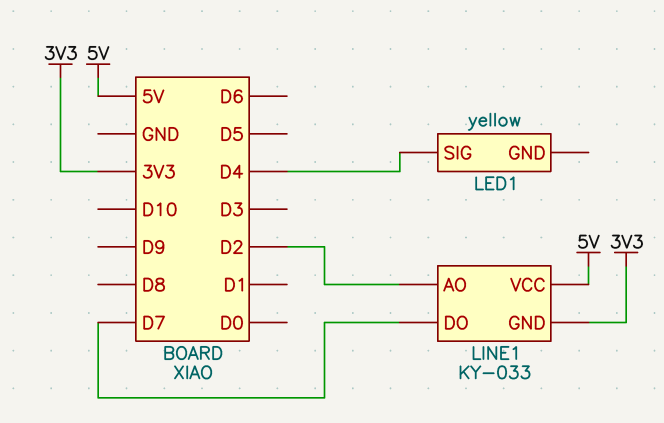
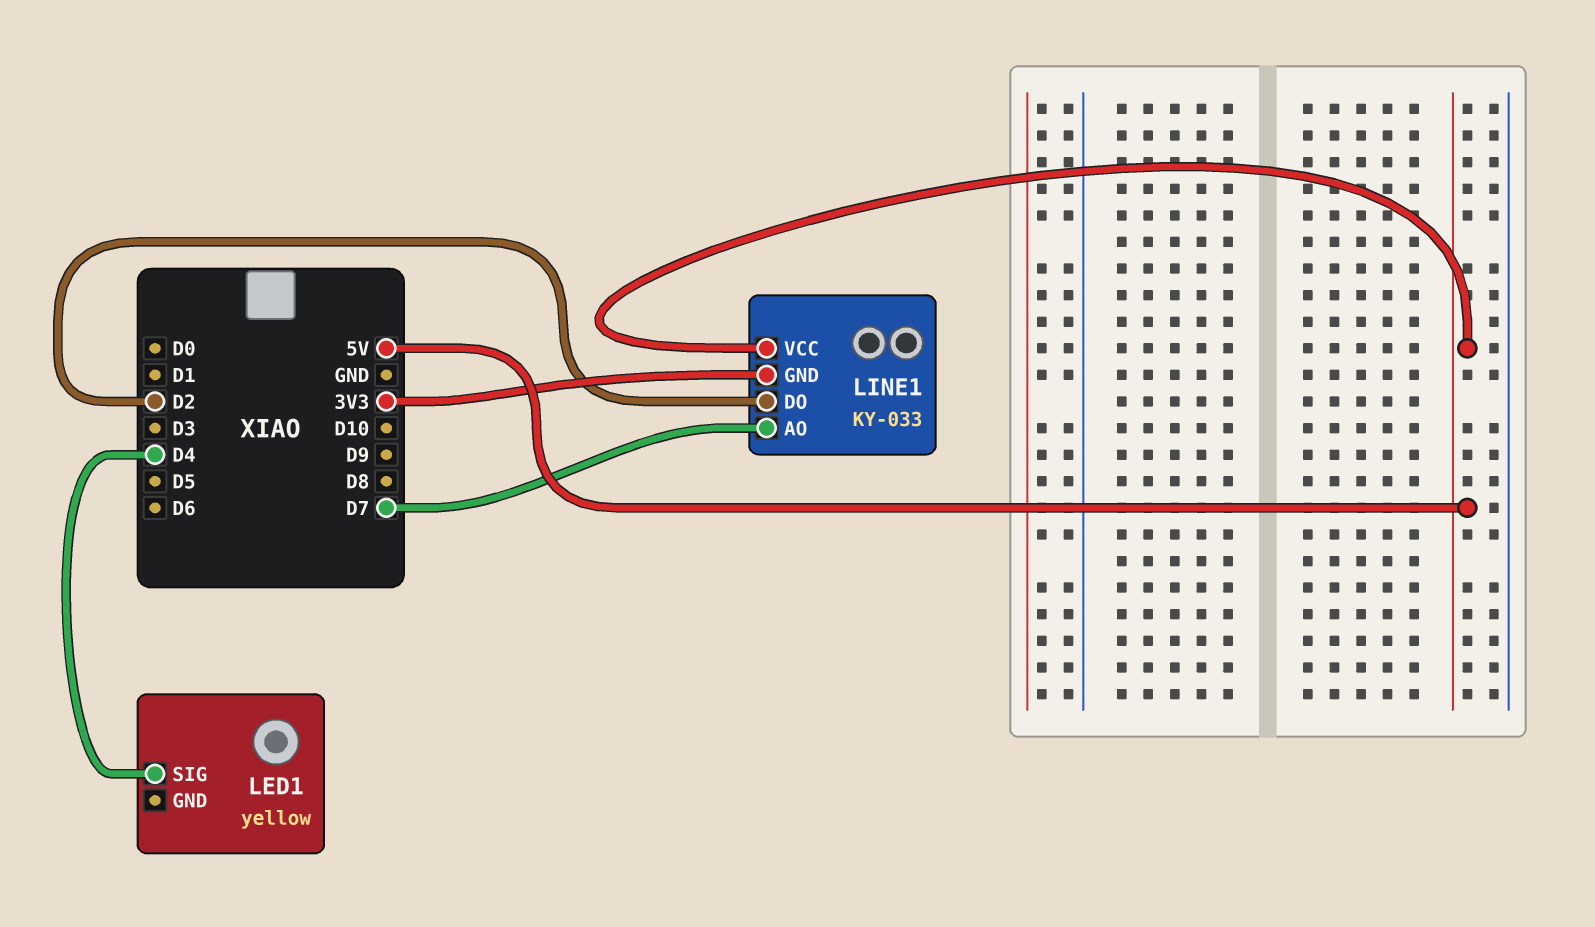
LINE1 pin AO: D2 -> D7
LINE1 pin DO: D7 -> D2

